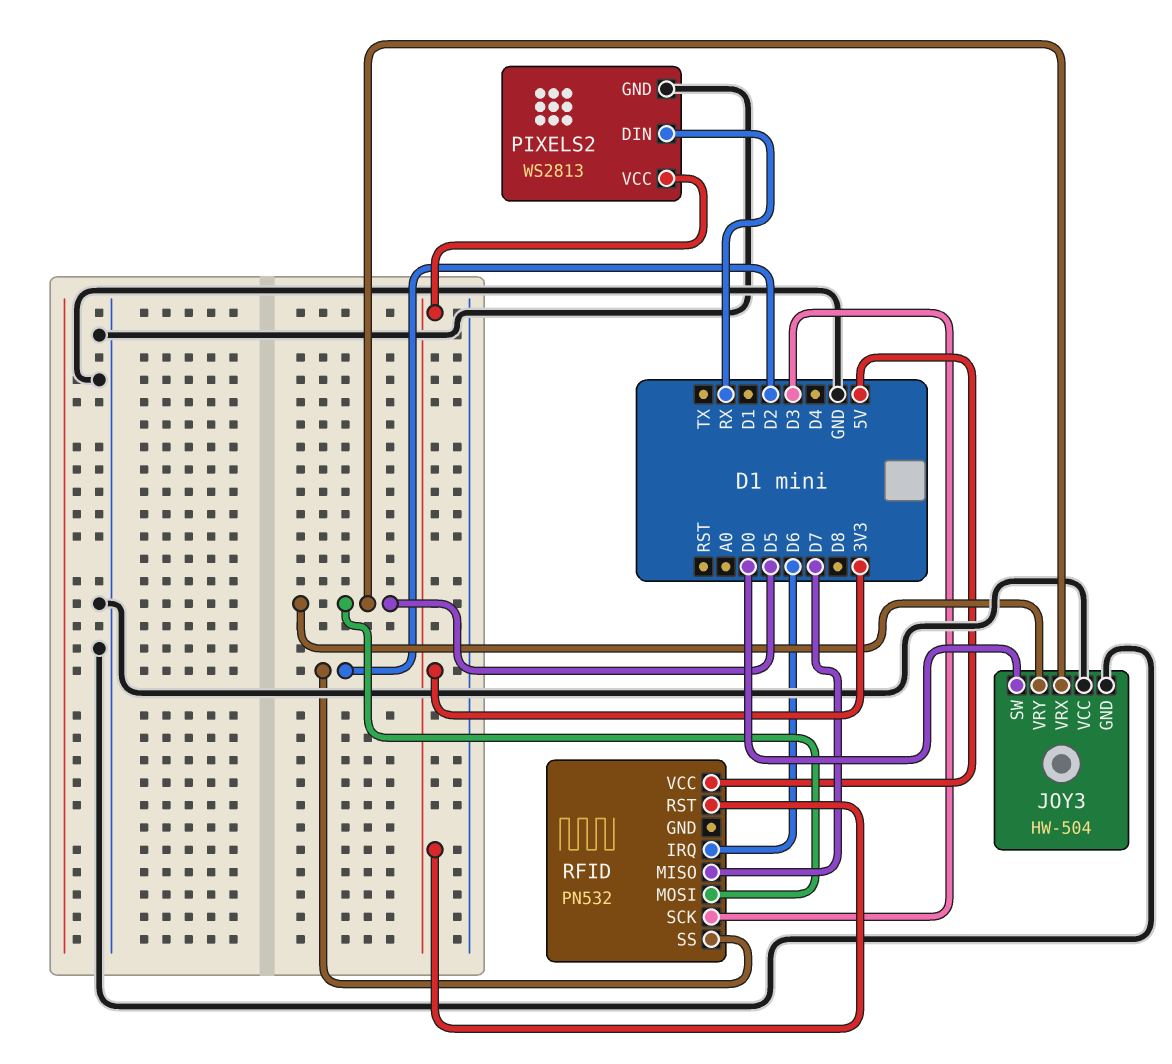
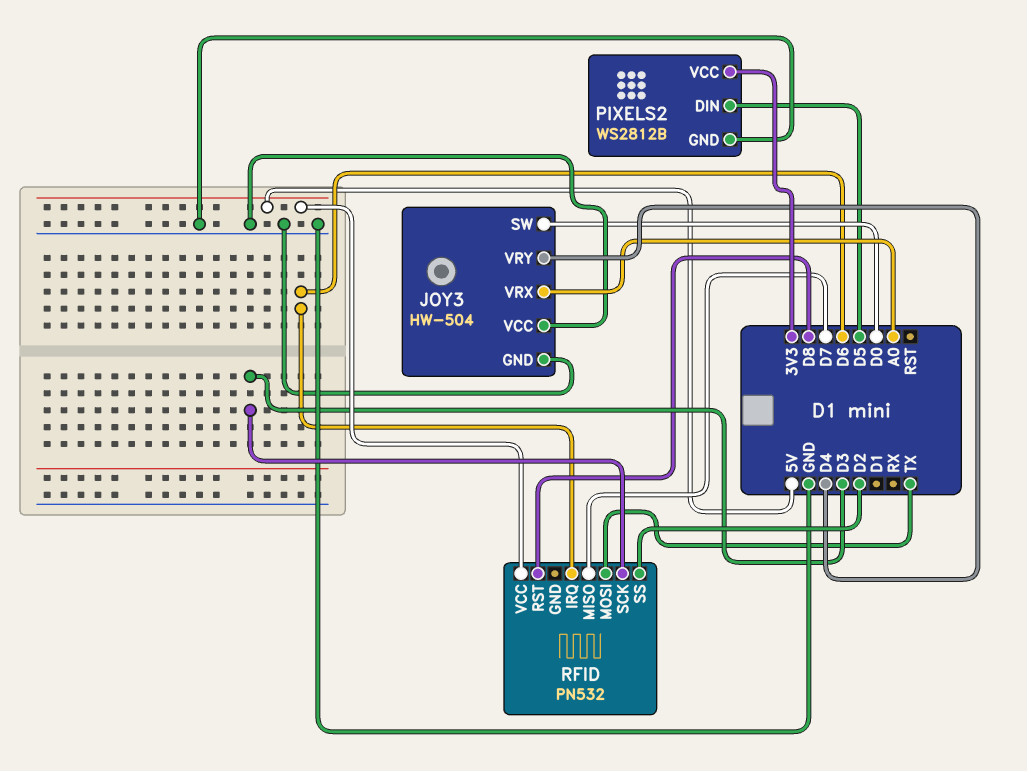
JOY3 pin VRX: D5 -> A0
JOY3 pin VRY: D5 -> D4
PIXELS2: WS2813 -> WS2812B
PIXELS2 pin DIN: RX -> D5
RFID pin MOSI: D5 -> TX
RFID pin RST: 3V3 -> D8

